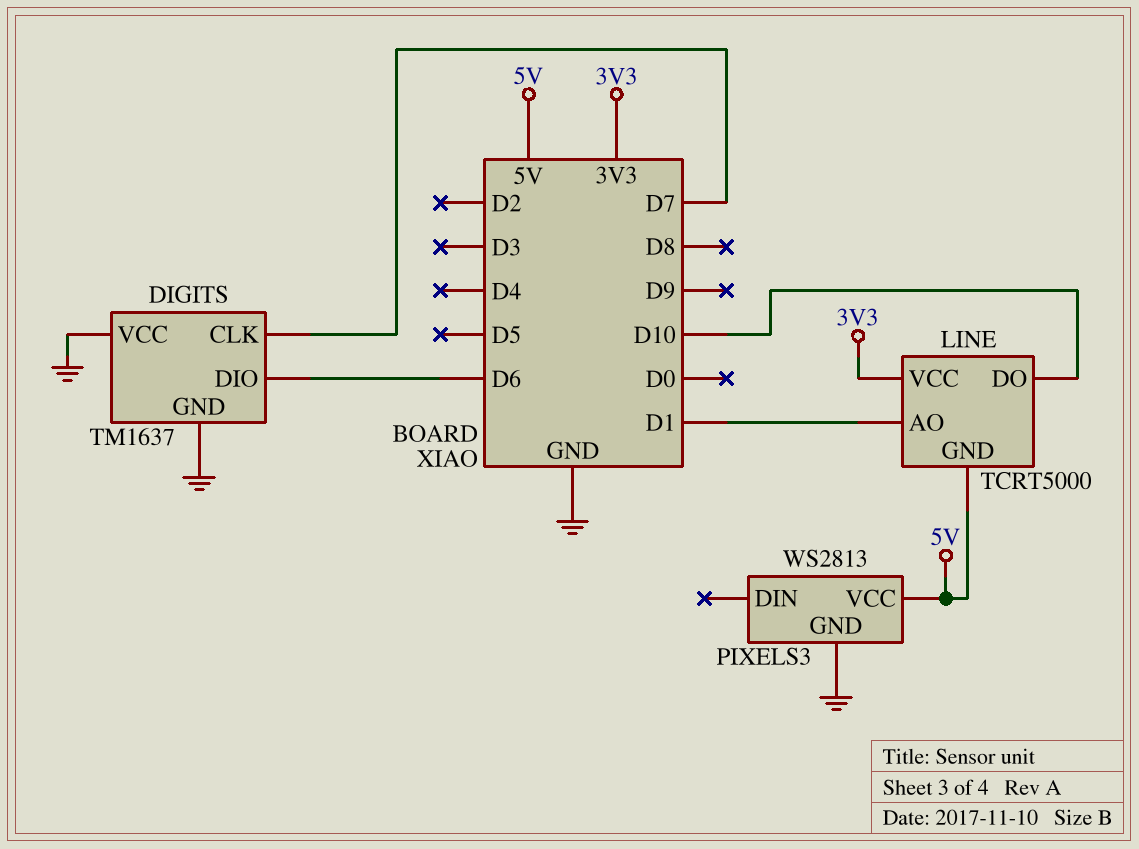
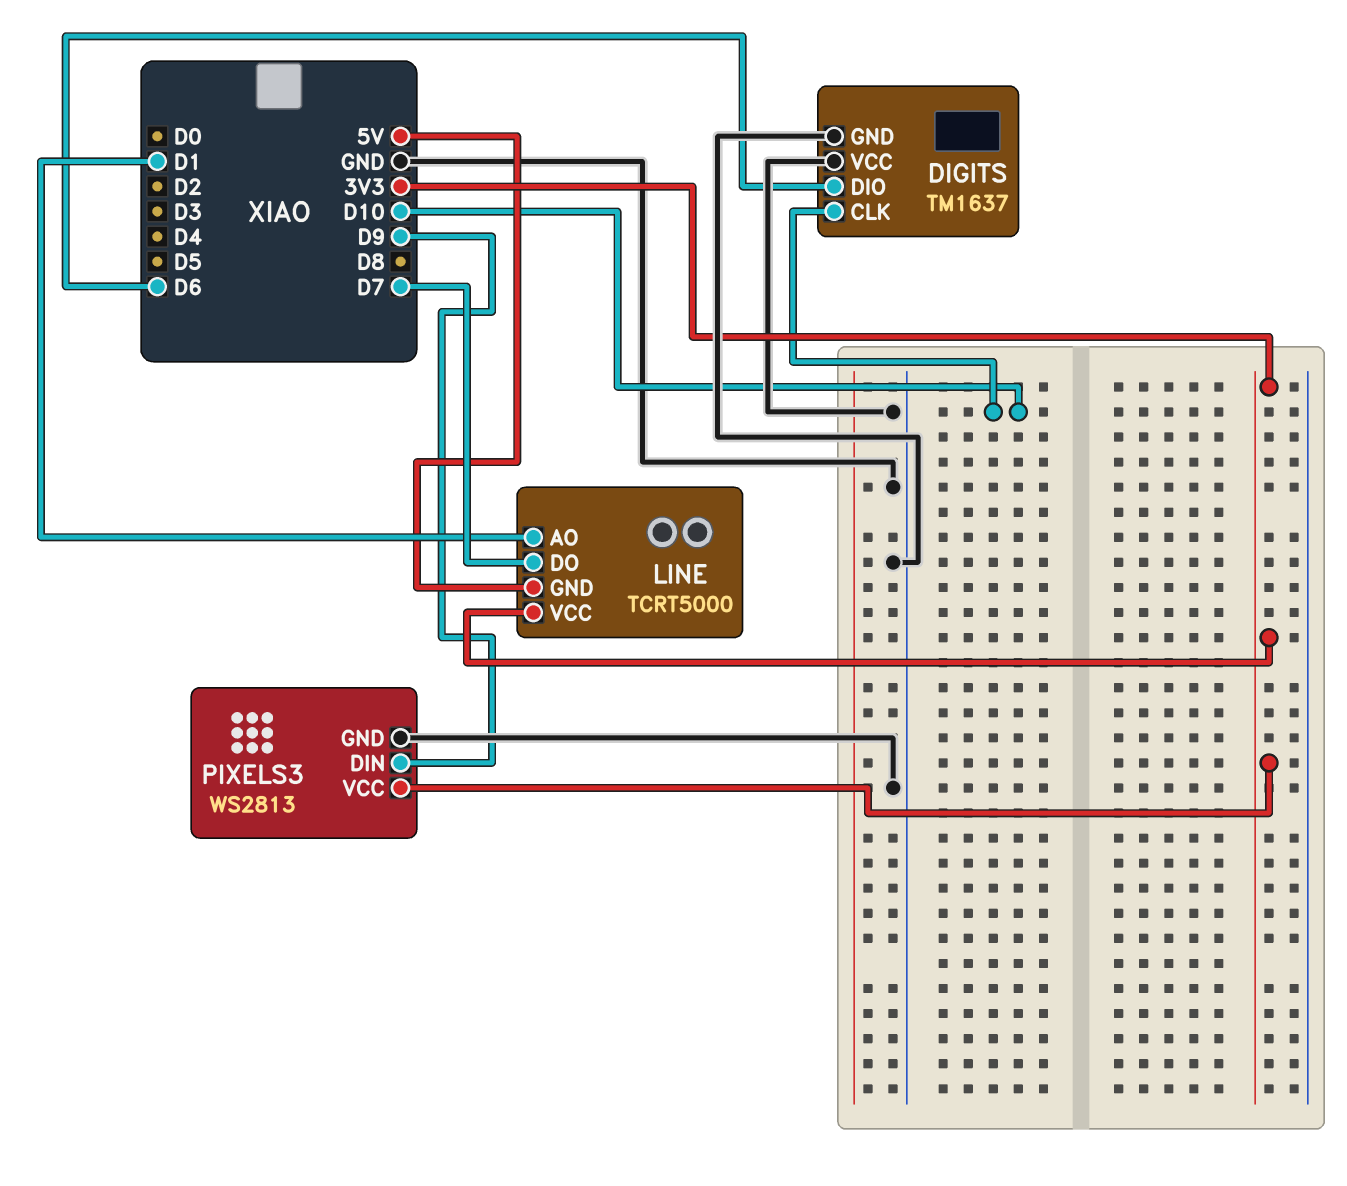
DIGITS pin CLK: D7 -> D10
LINE pin DO: D10 -> D7
PIXELS3 pin DIN: none -> D9
PIXELS3 pin VCC: 5V -> 3V3

